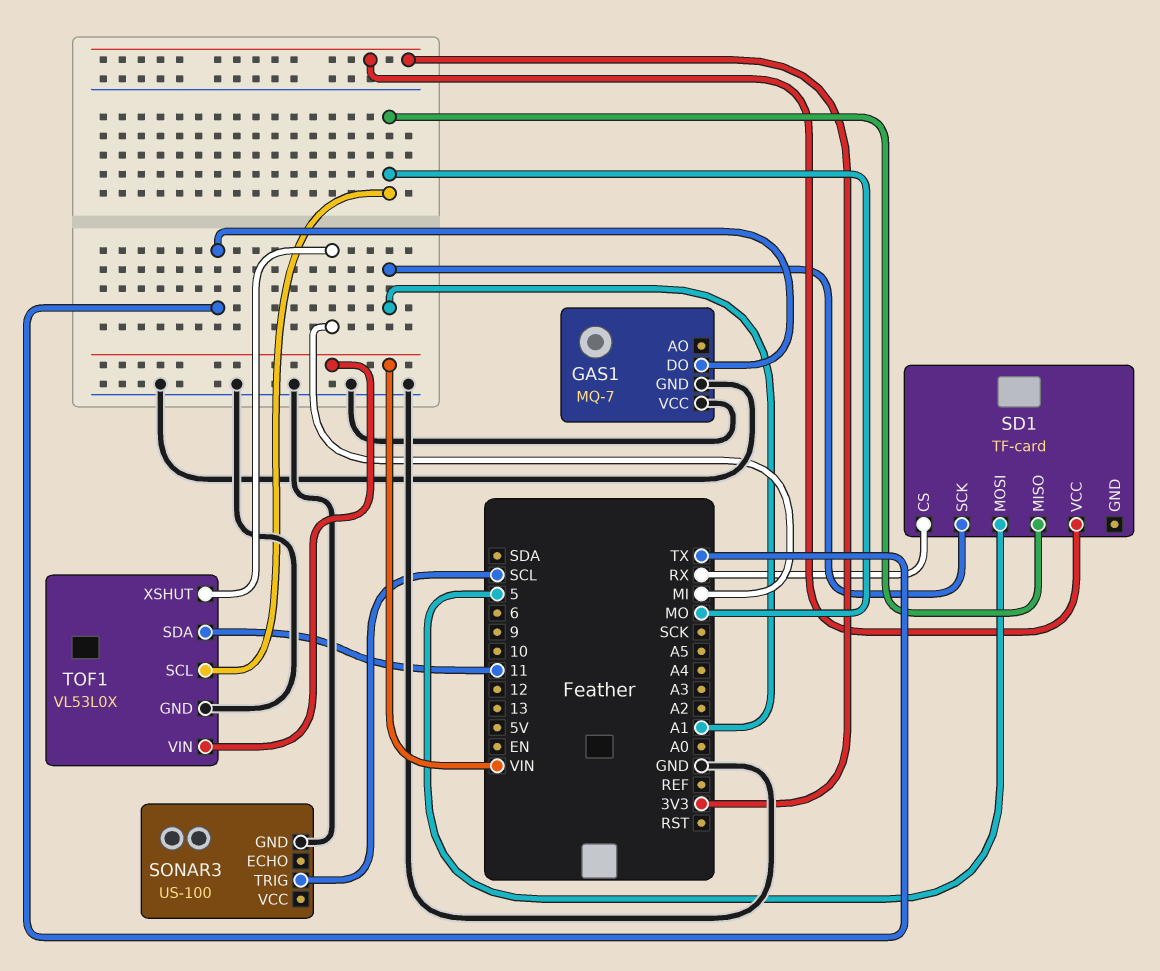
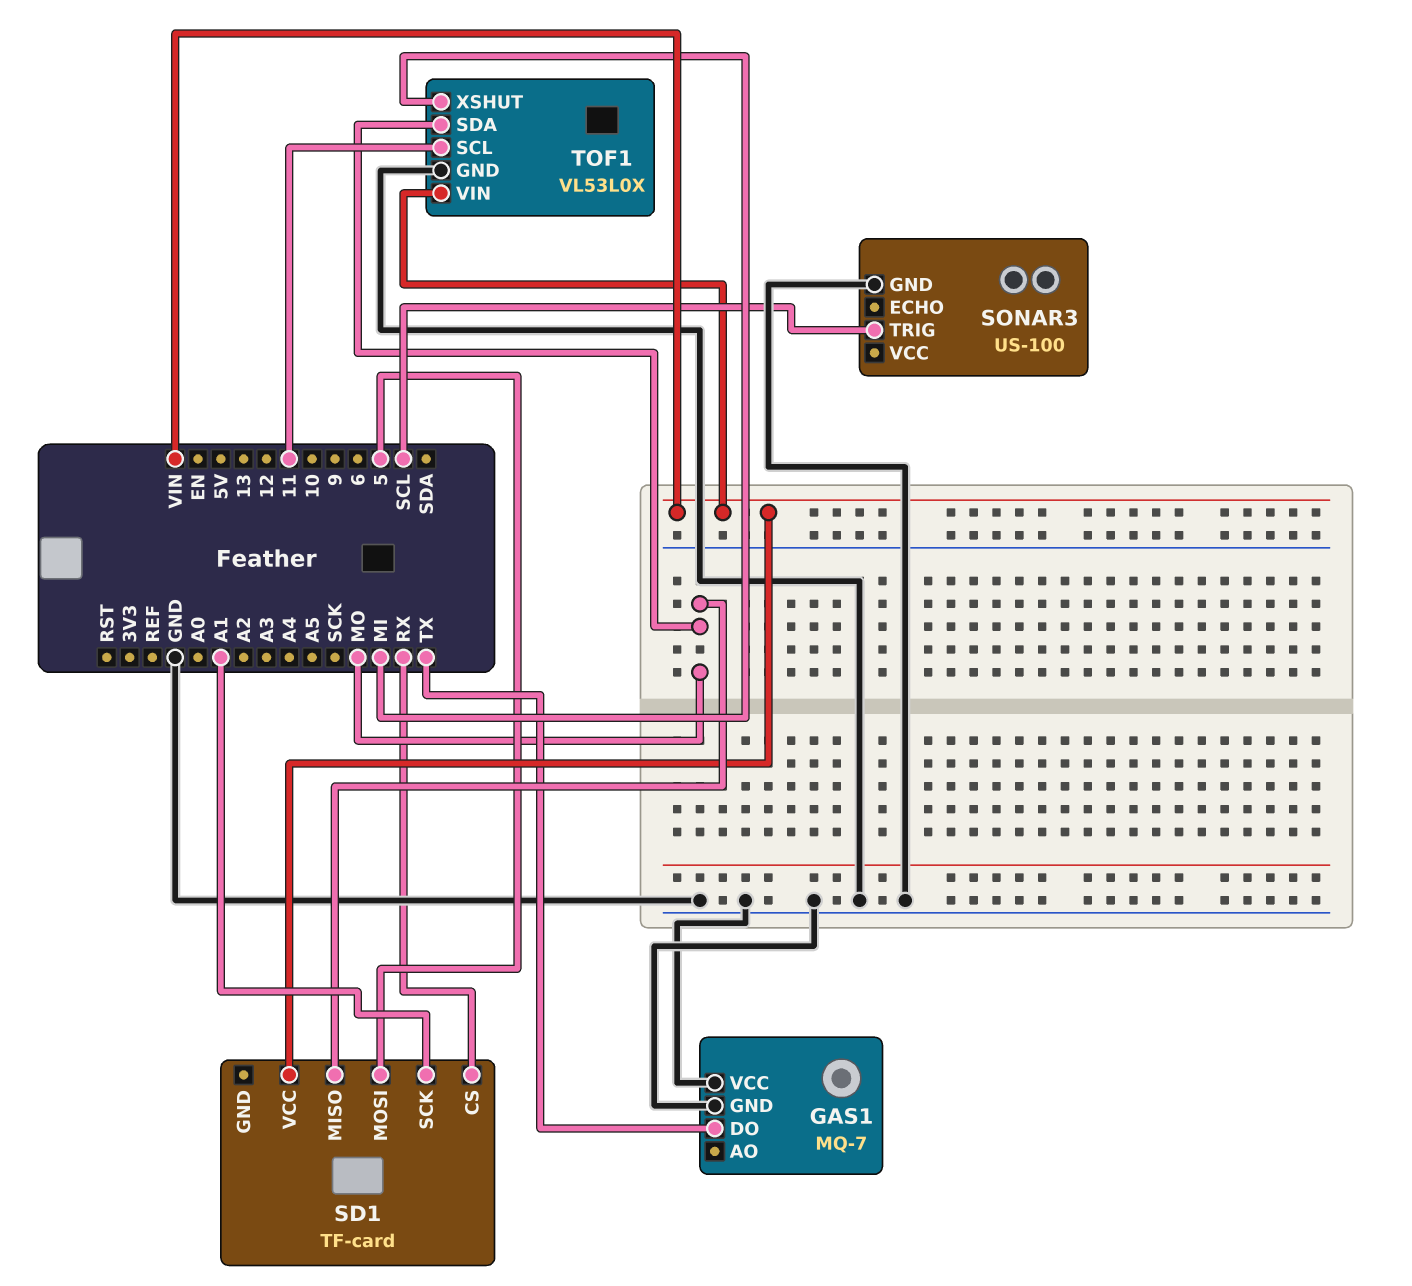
SD1 pin VCC: 3V3 -> VIN
TOF1 pin SCL: MO -> 11
TOF1 pin SDA: 11 -> MO

